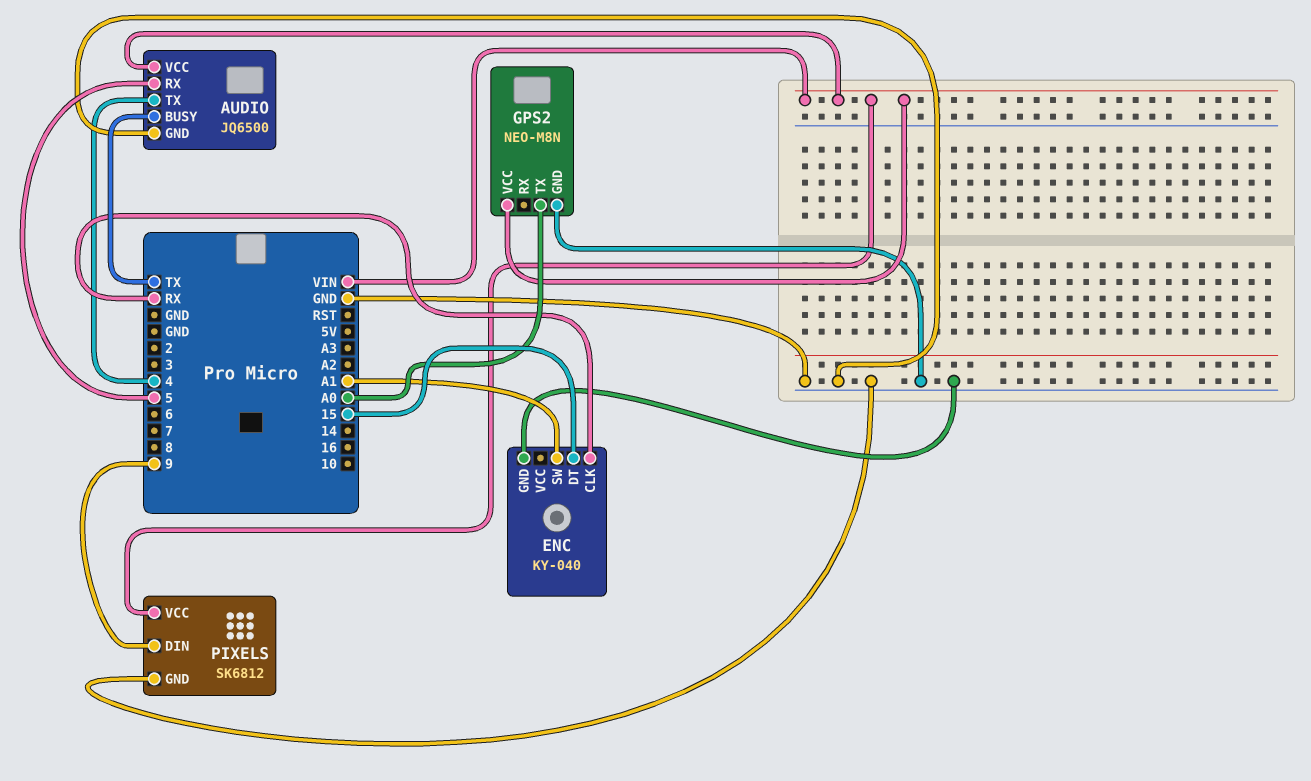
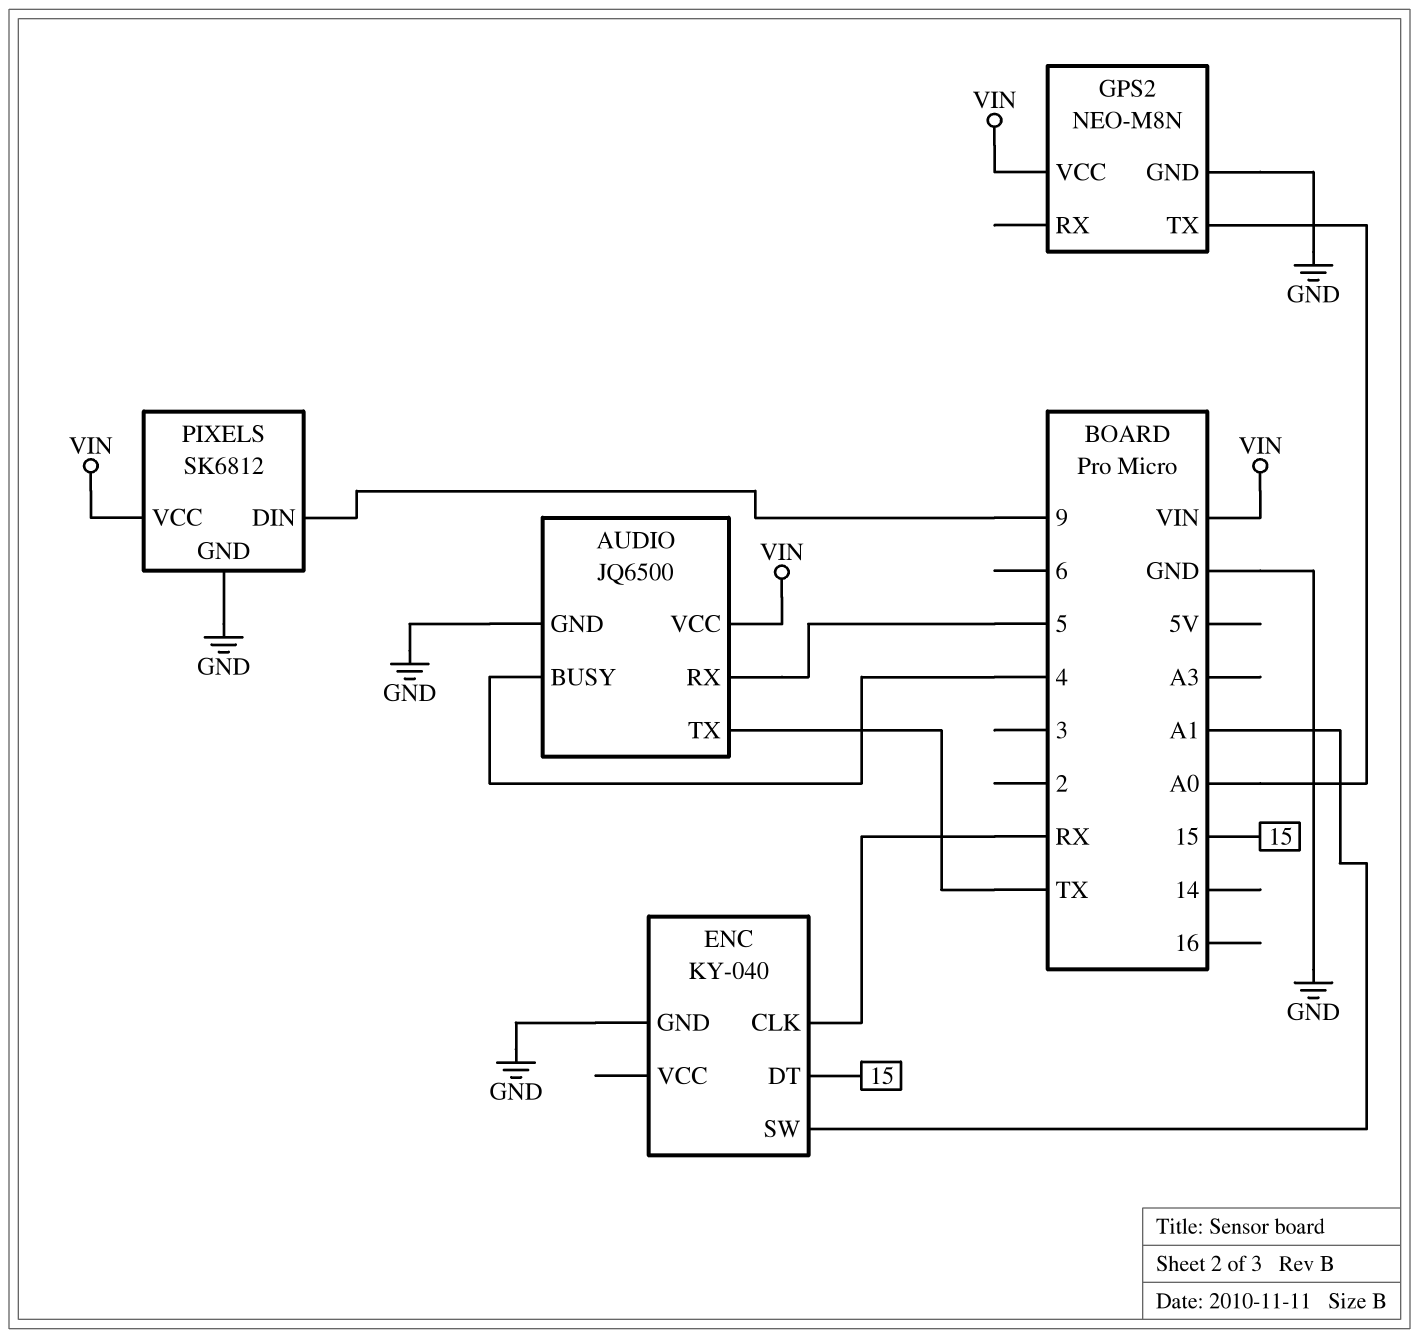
AUDIO pin BUSY: TX -> 4
AUDIO pin TX: 4 -> TX

